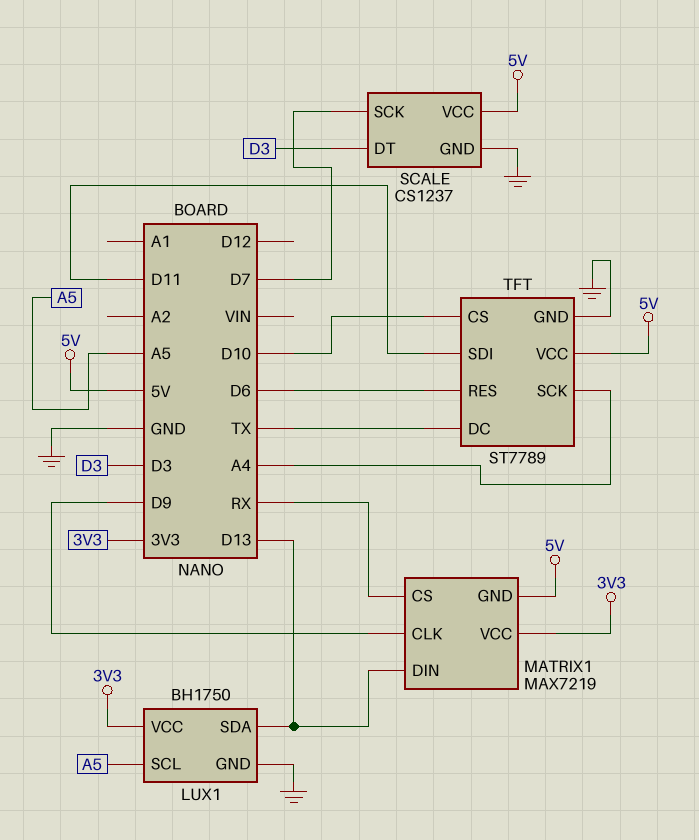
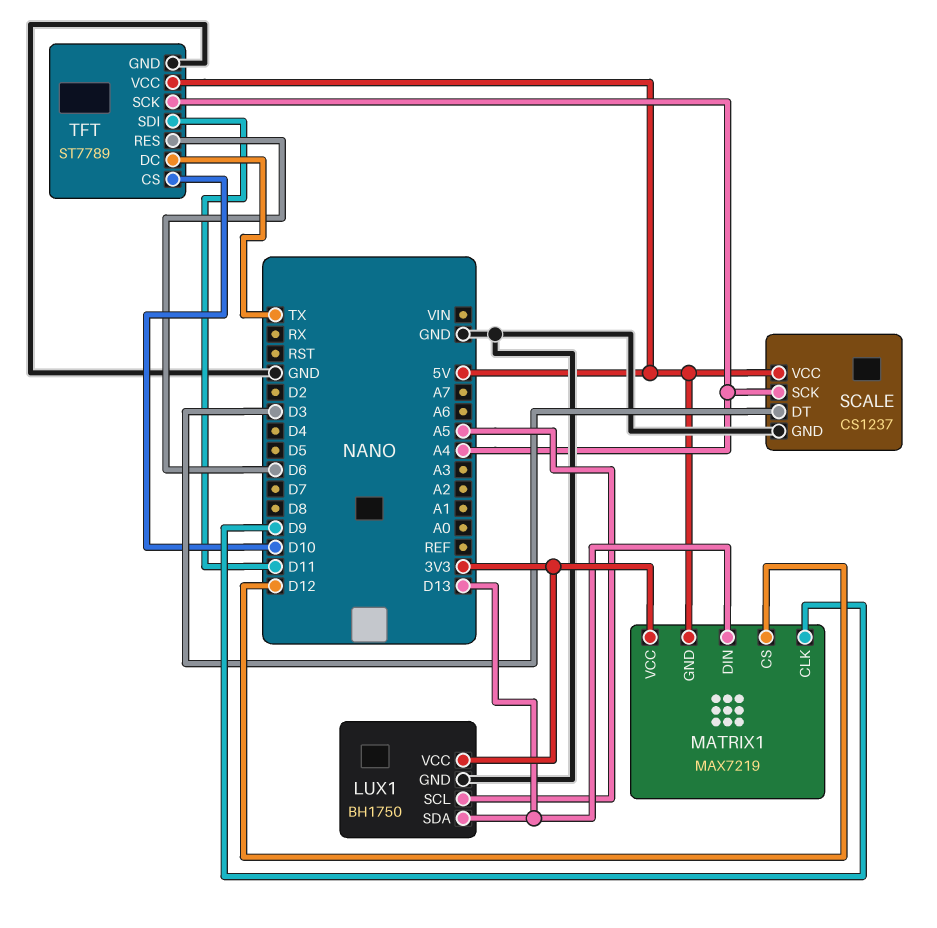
MATRIX1 pin CS: RX -> D12
SCALE pin SCK: D7 -> A4

